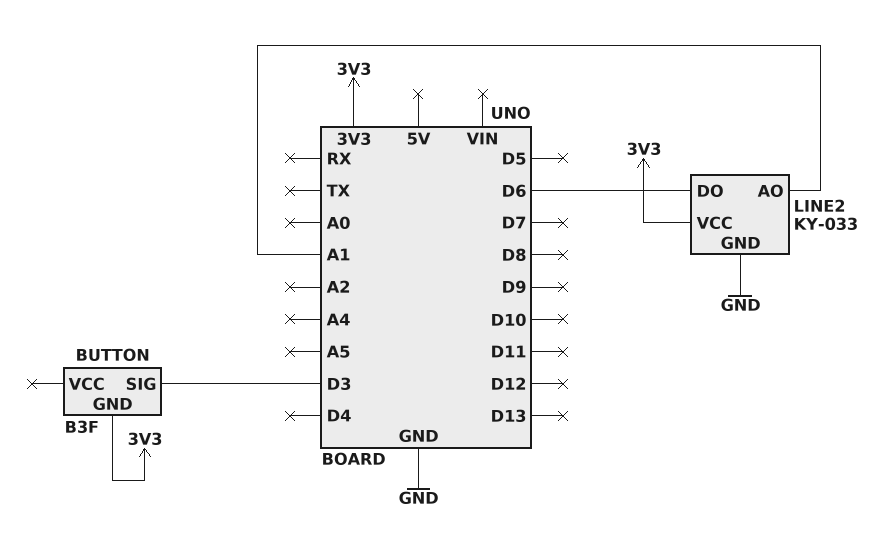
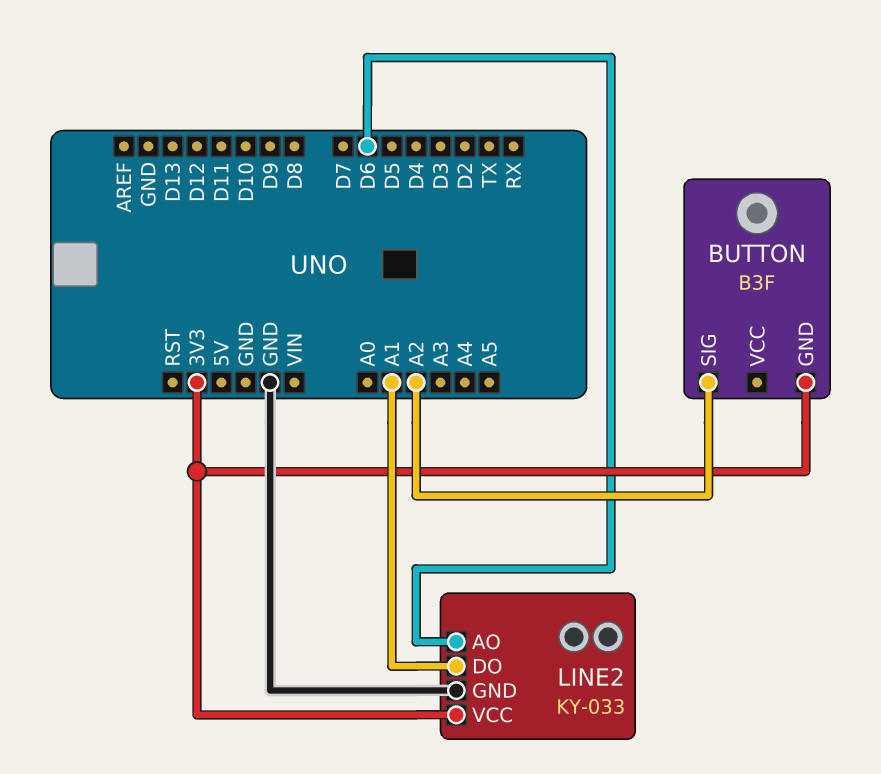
BUTTON pin SIG: D3 -> A2
LINE2 pin AO: A1 -> D6
LINE2 pin DO: D6 -> A1

